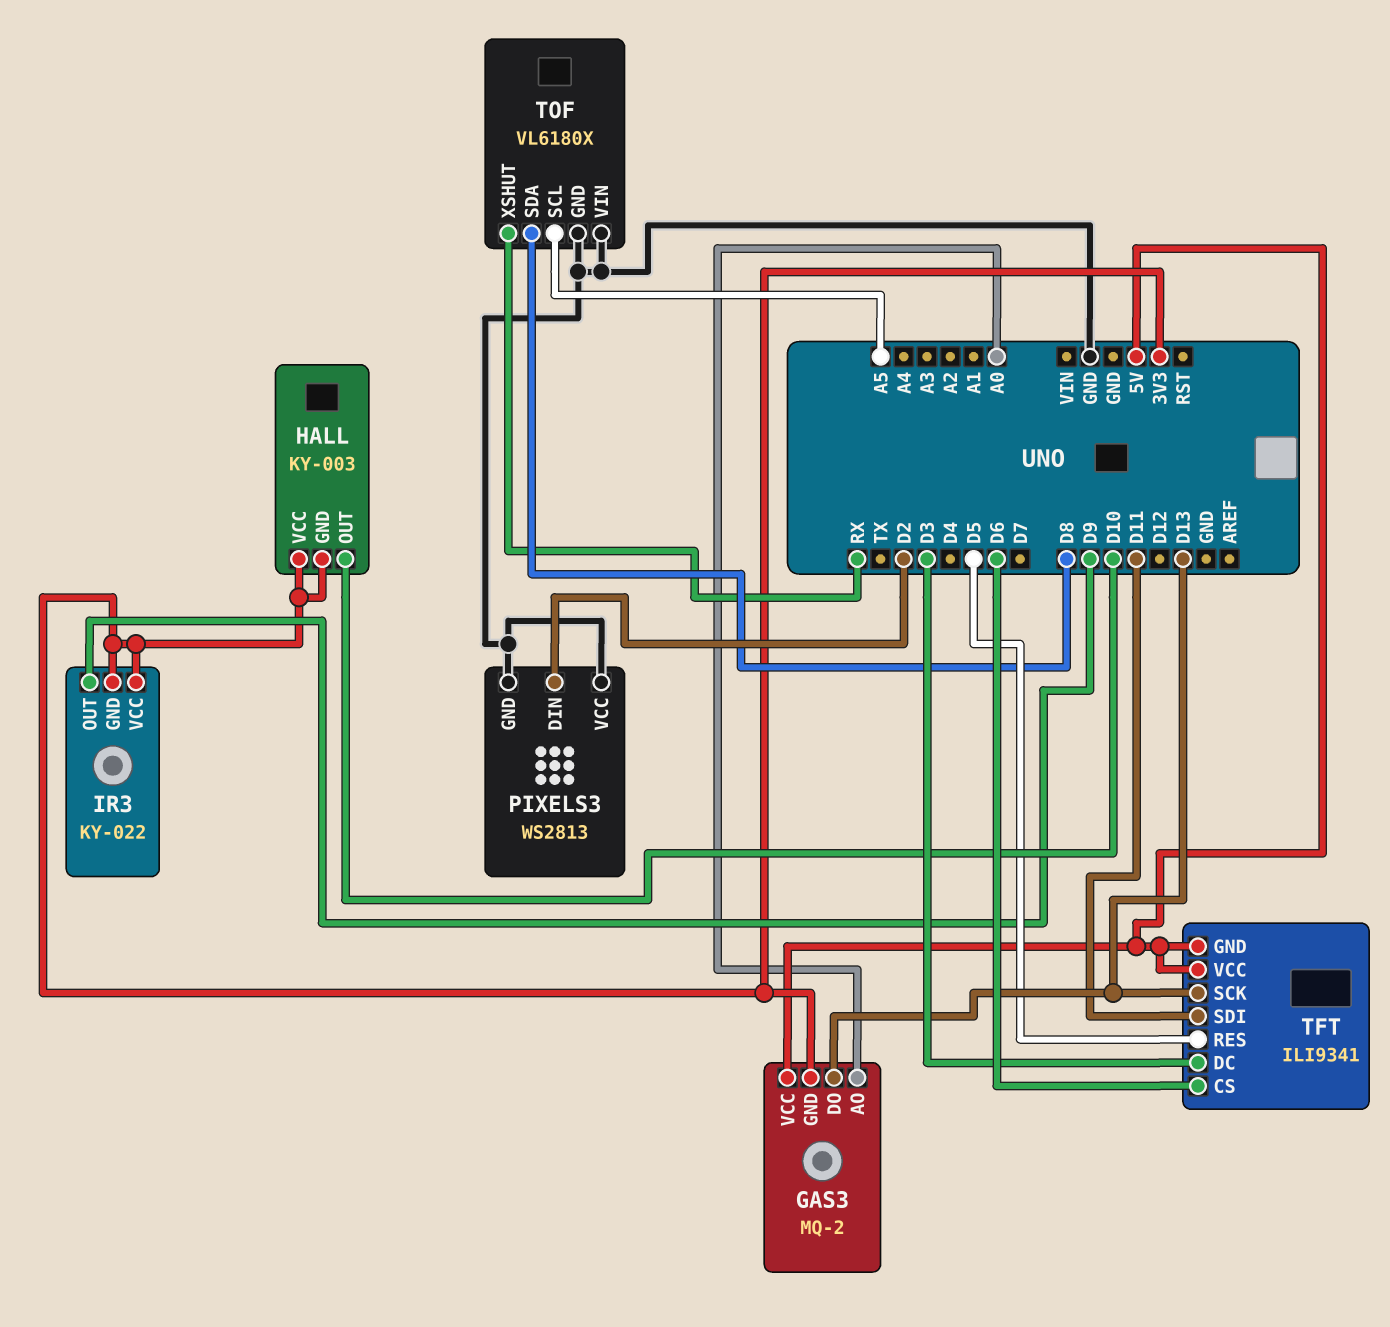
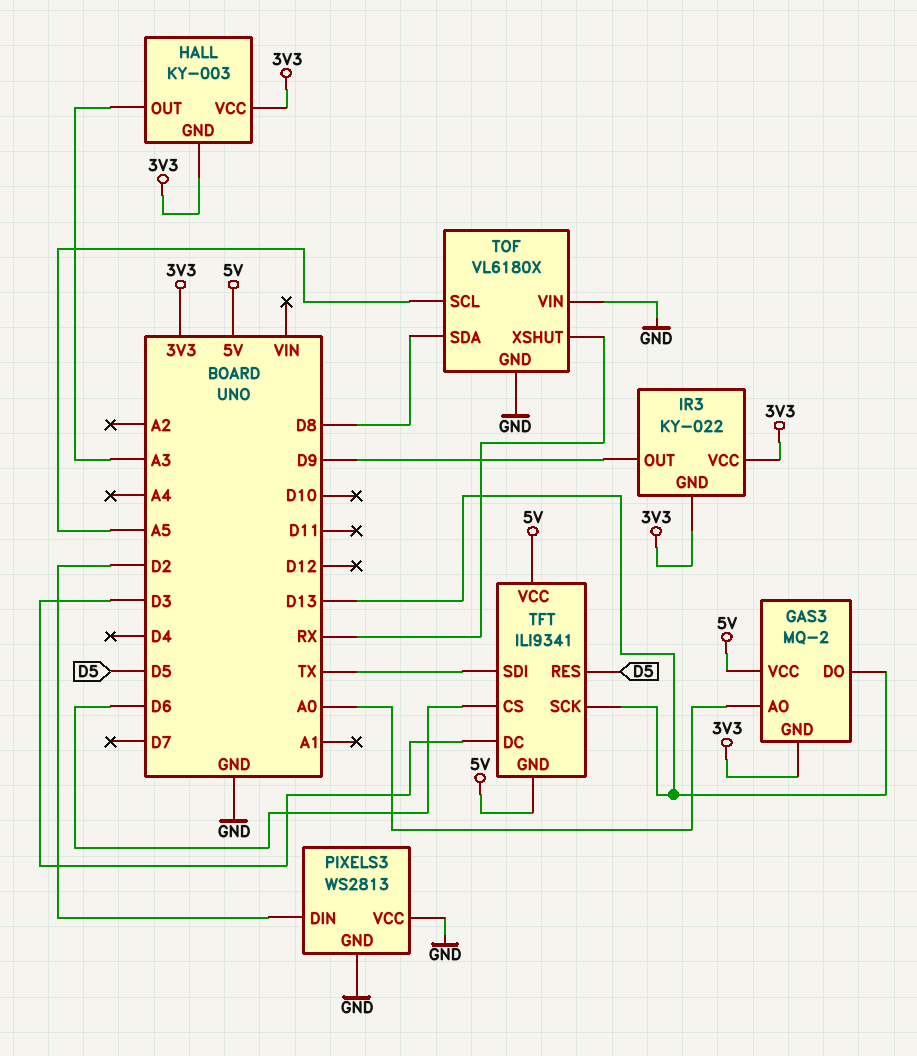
HALL pin OUT: D10 -> A3
TFT pin SDI: D11 -> TX

